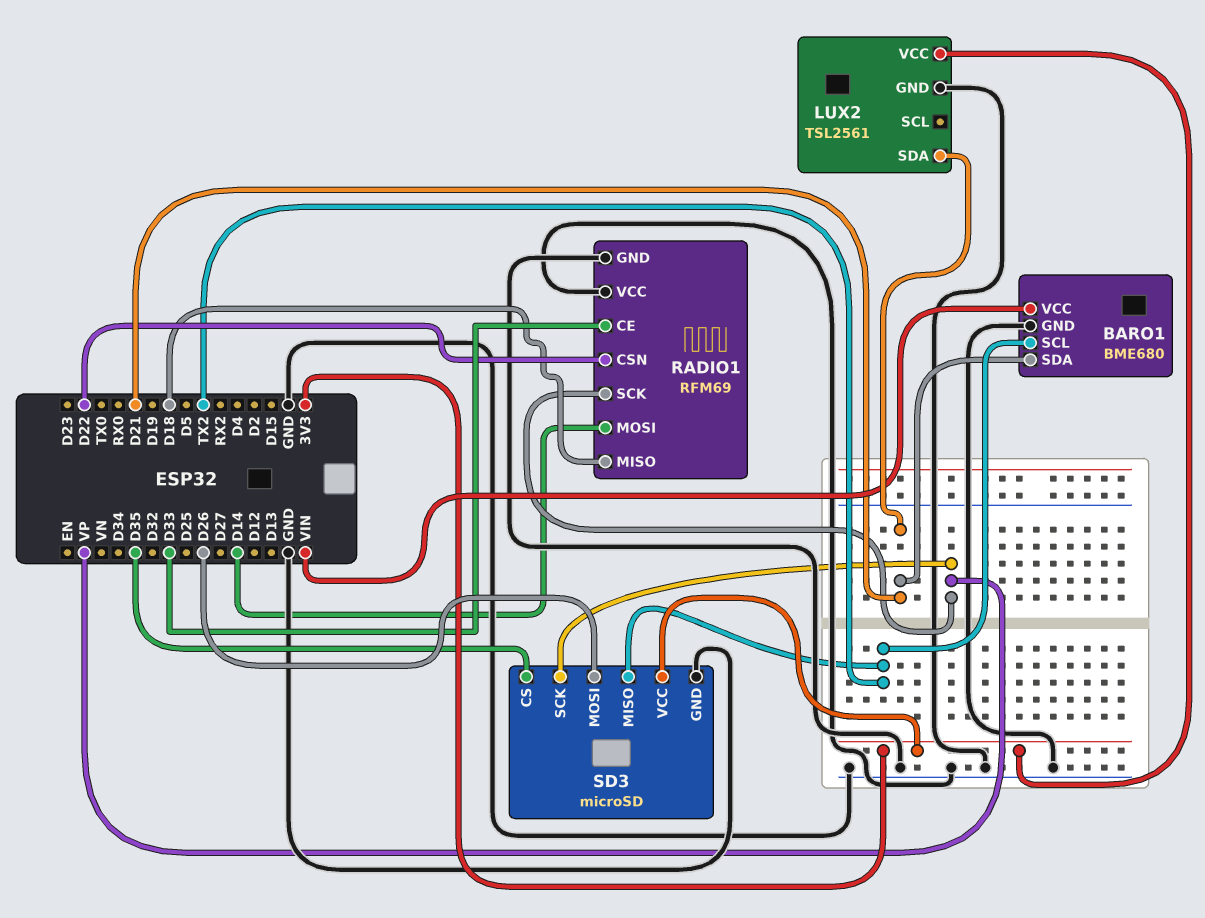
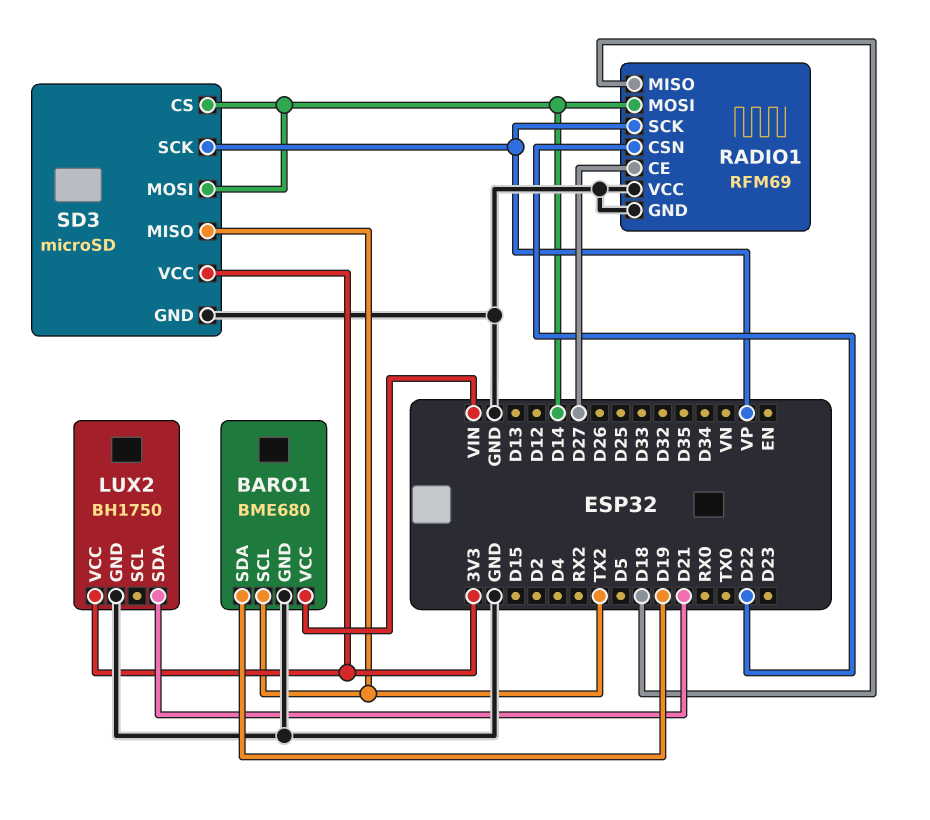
BARO1 pin SDA: D21 -> D19
LUX2: TSL2561 -> BH1750
RADIO1 pin CE: D33 -> D27
SD3 pin CS: D35 -> D14
SD3 pin MOSI: D26 -> D14

